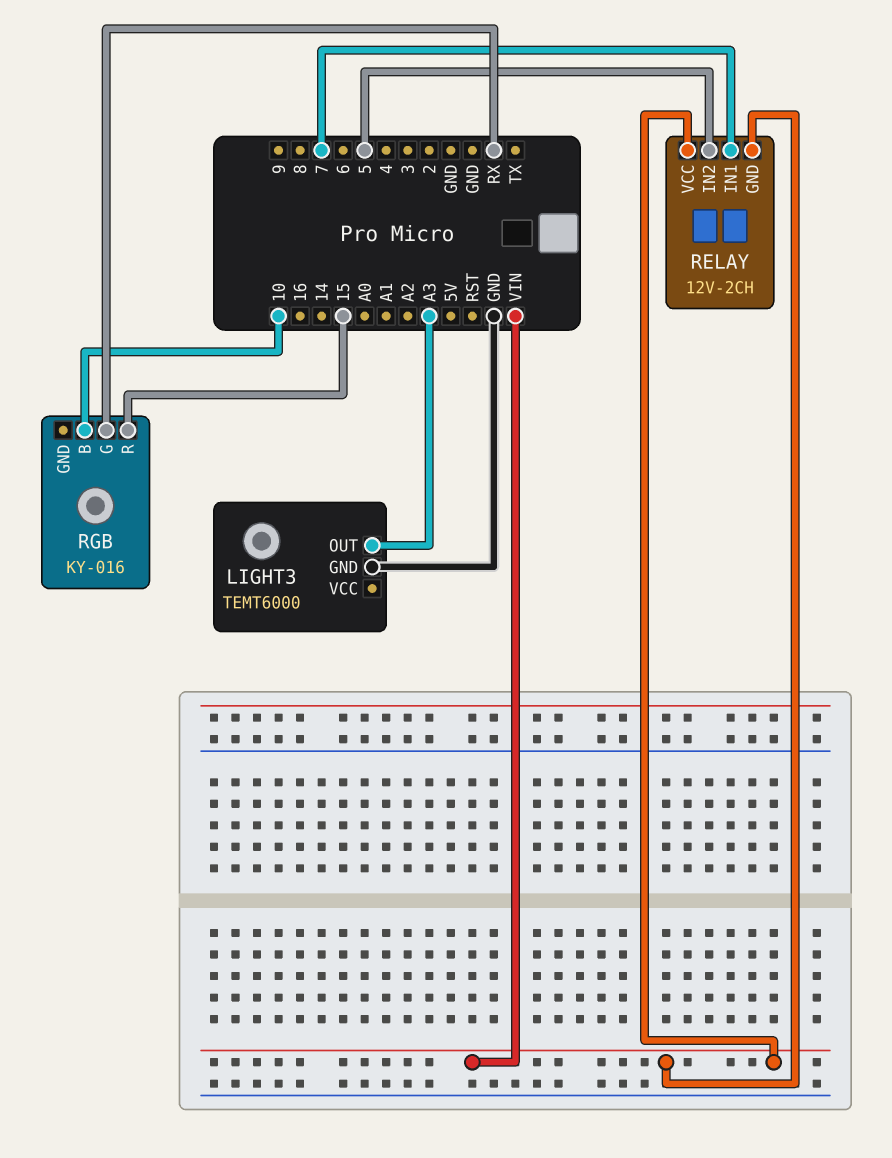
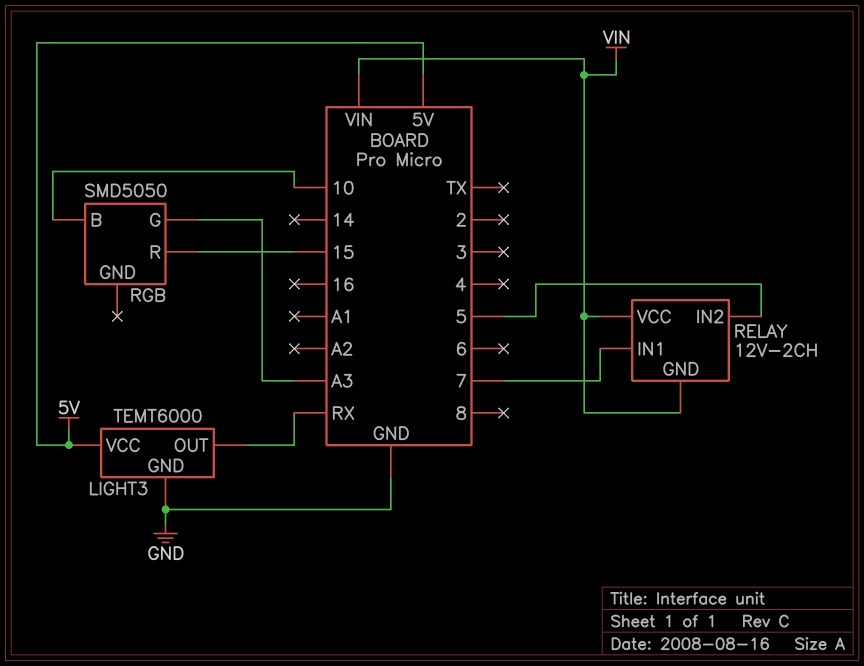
LIGHT3 pin OUT: A3 -> RX
LIGHT3 pin VCC: none -> 5V
RGB: KY-016 -> SMD5050
RGB pin G: RX -> A3

